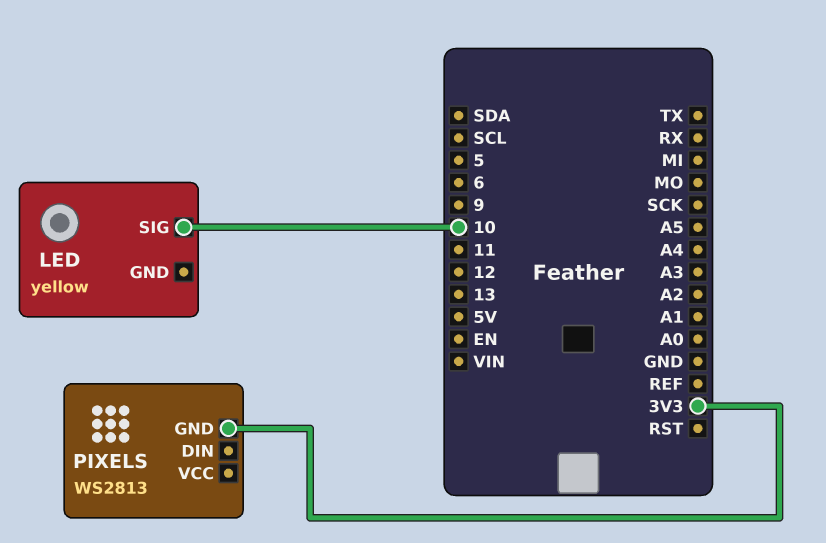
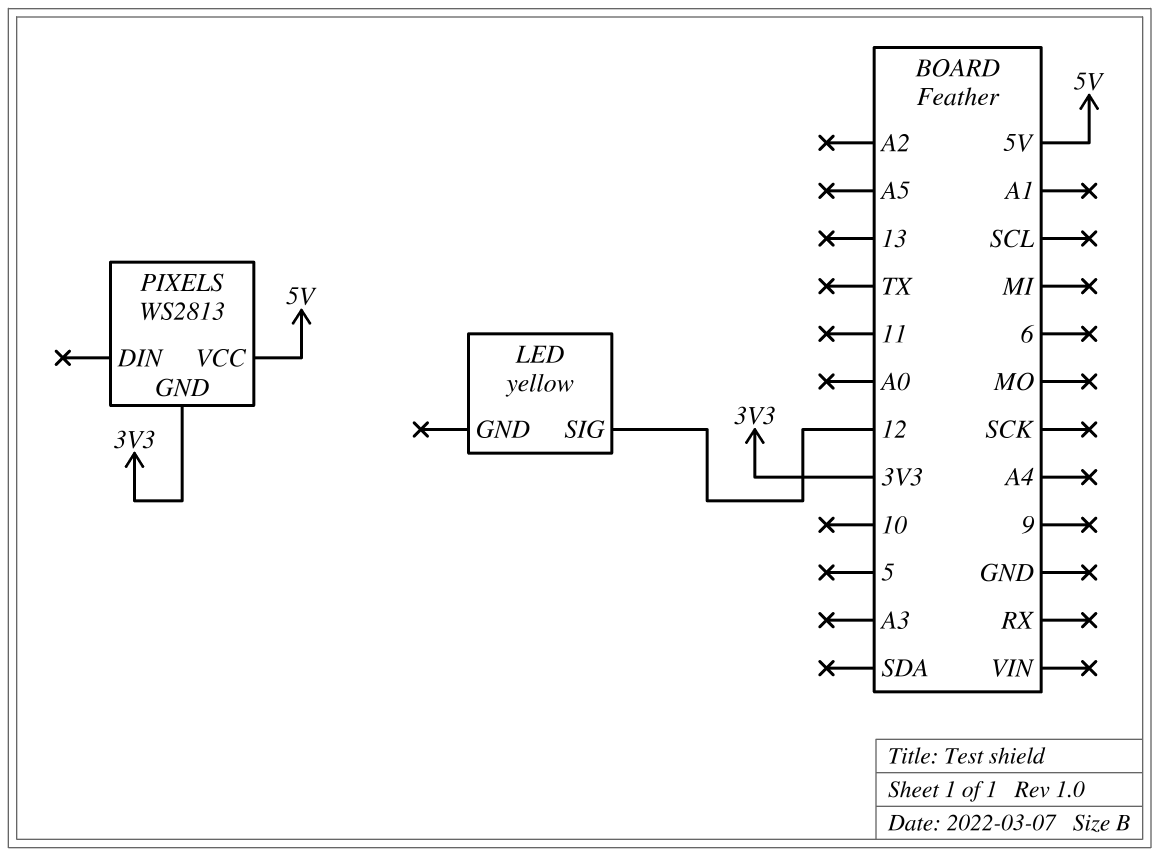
LED pin SIG: 10 -> 12
PIXELS pin VCC: none -> 5V

